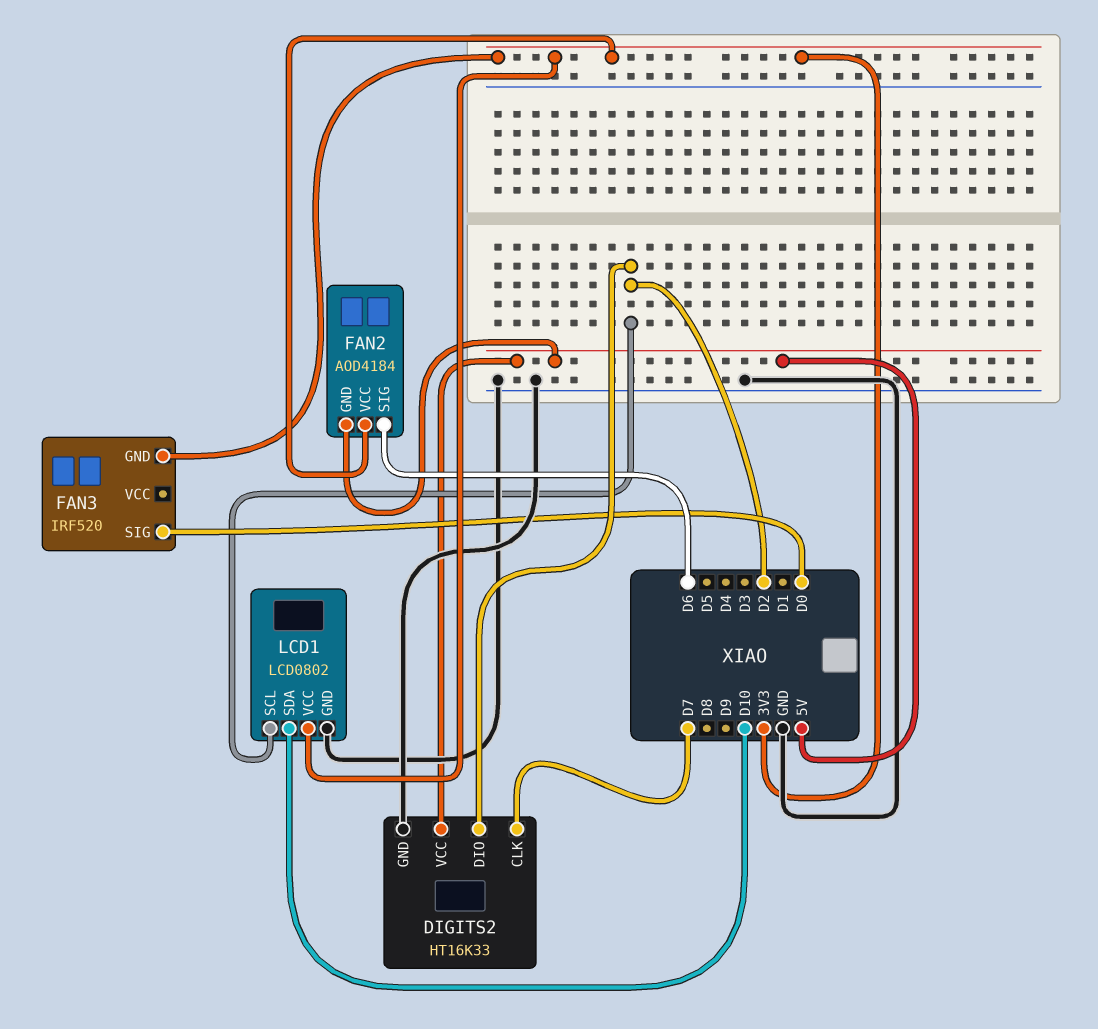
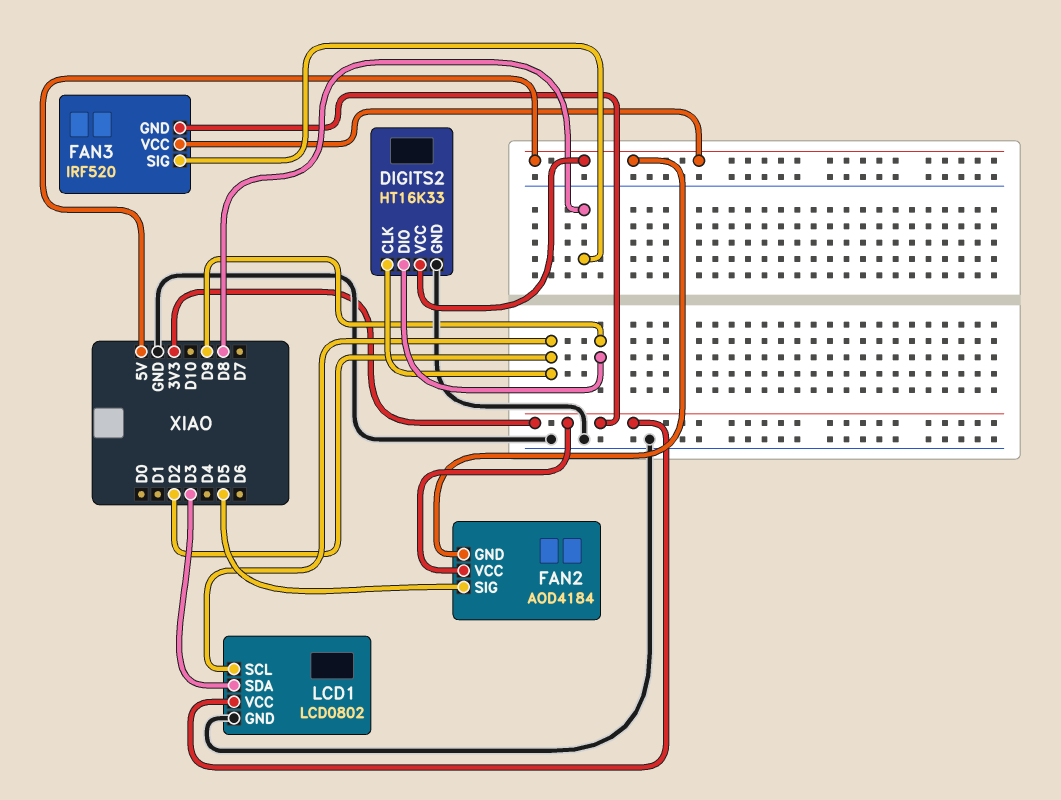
DIGITS2 pin CLK: D7 -> D2
DIGITS2 pin DIO: D2 -> D9
FAN2 pin SIG: D6 -> D5
FAN3 pin SIG: D0 -> D8
FAN3 pin VCC: none -> 5V
LCD1 pin SDA: D10 -> D3

